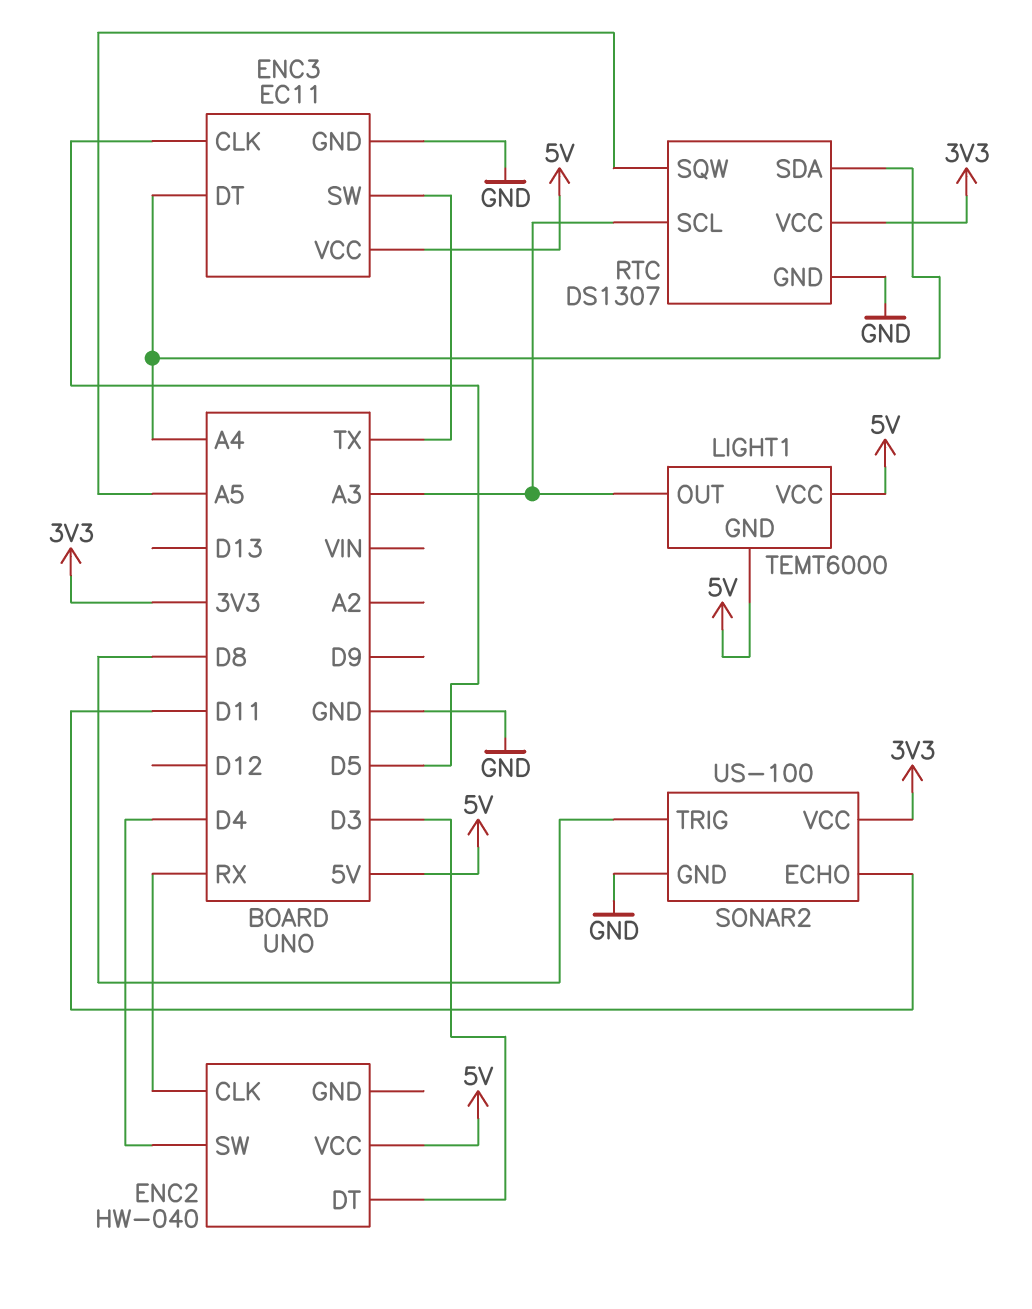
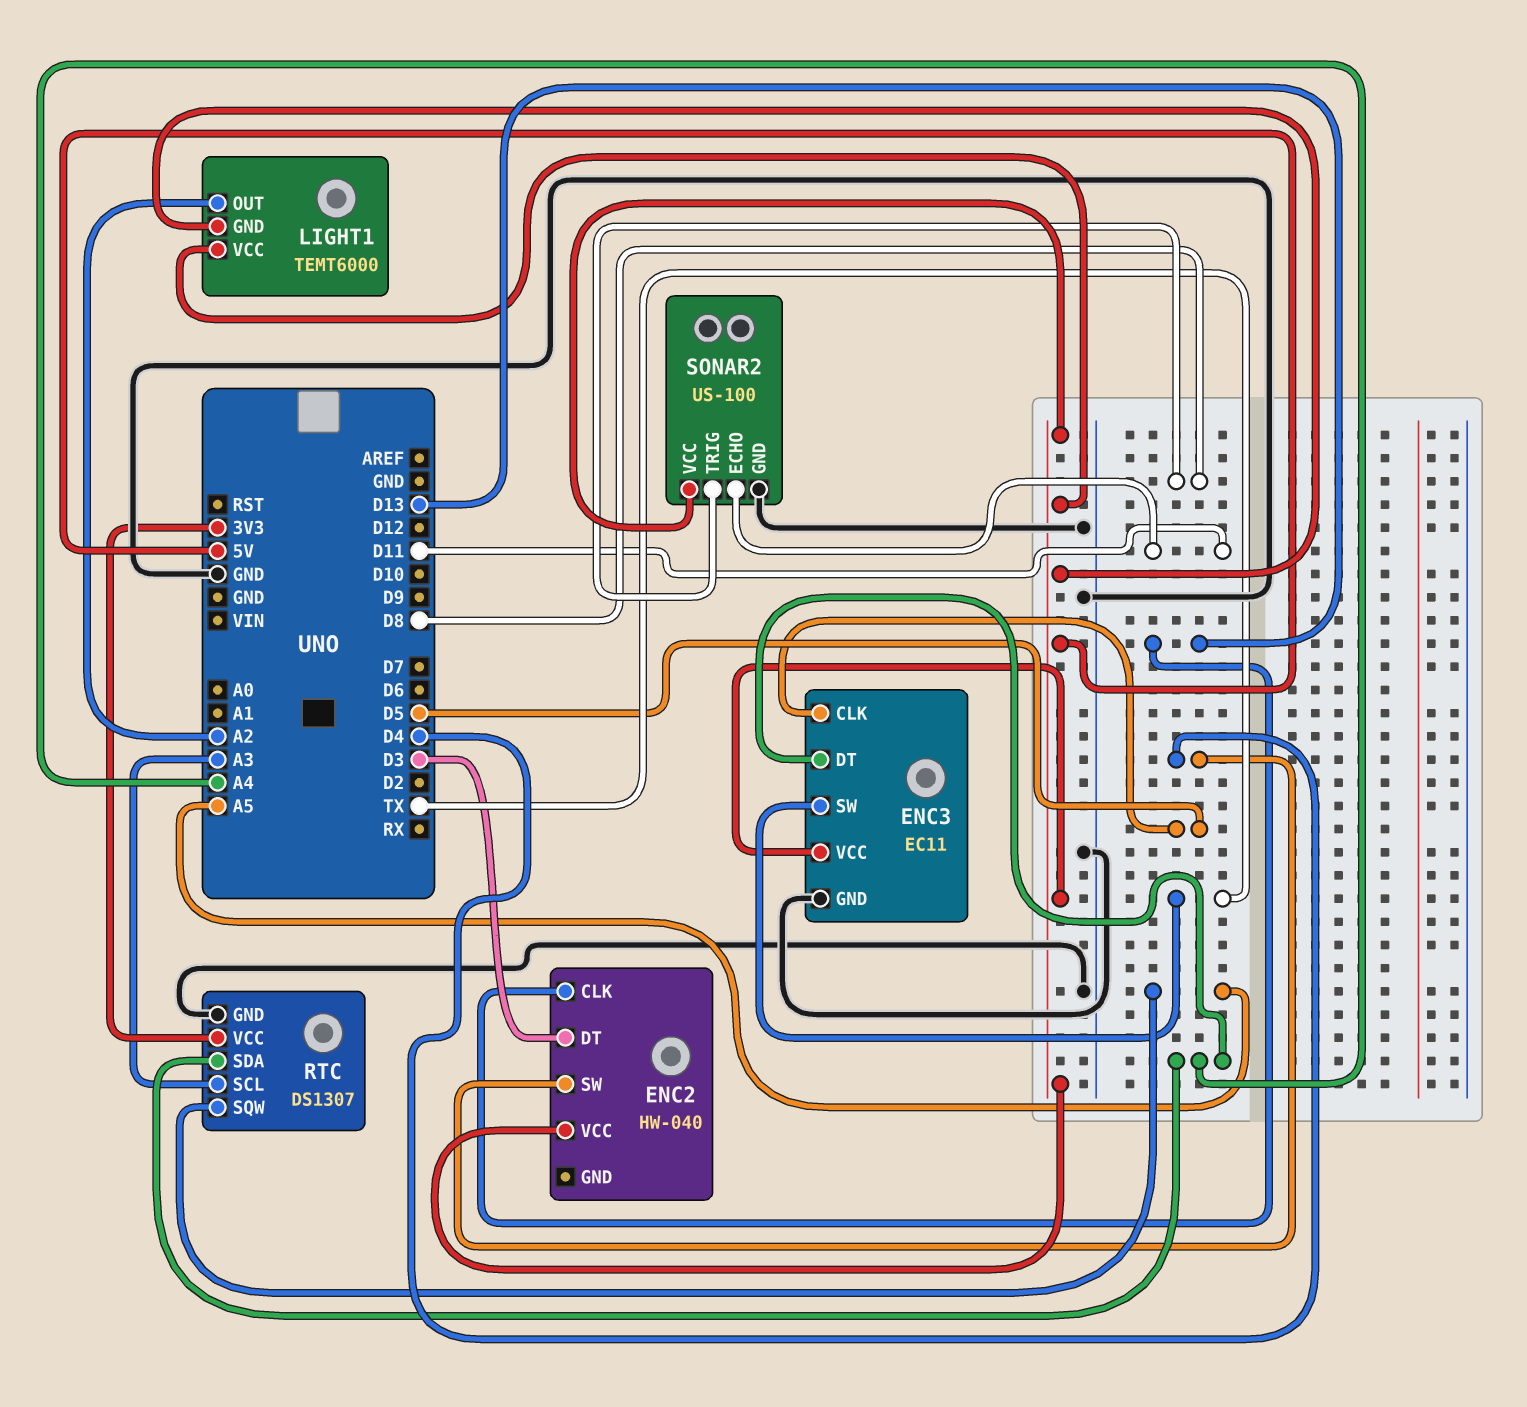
ENC2 pin CLK: RX -> D13
LIGHT1 pin OUT: A3 -> A2
SONAR2 pin VCC: 3V3 -> 5V

